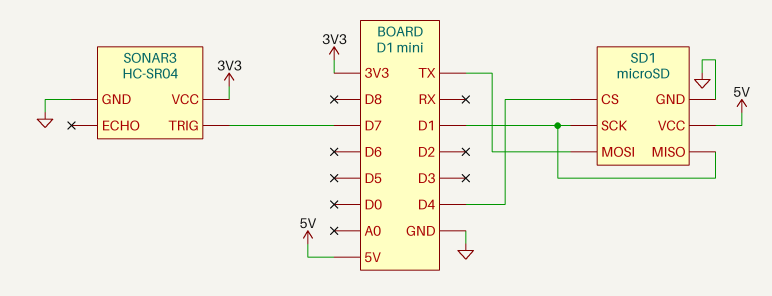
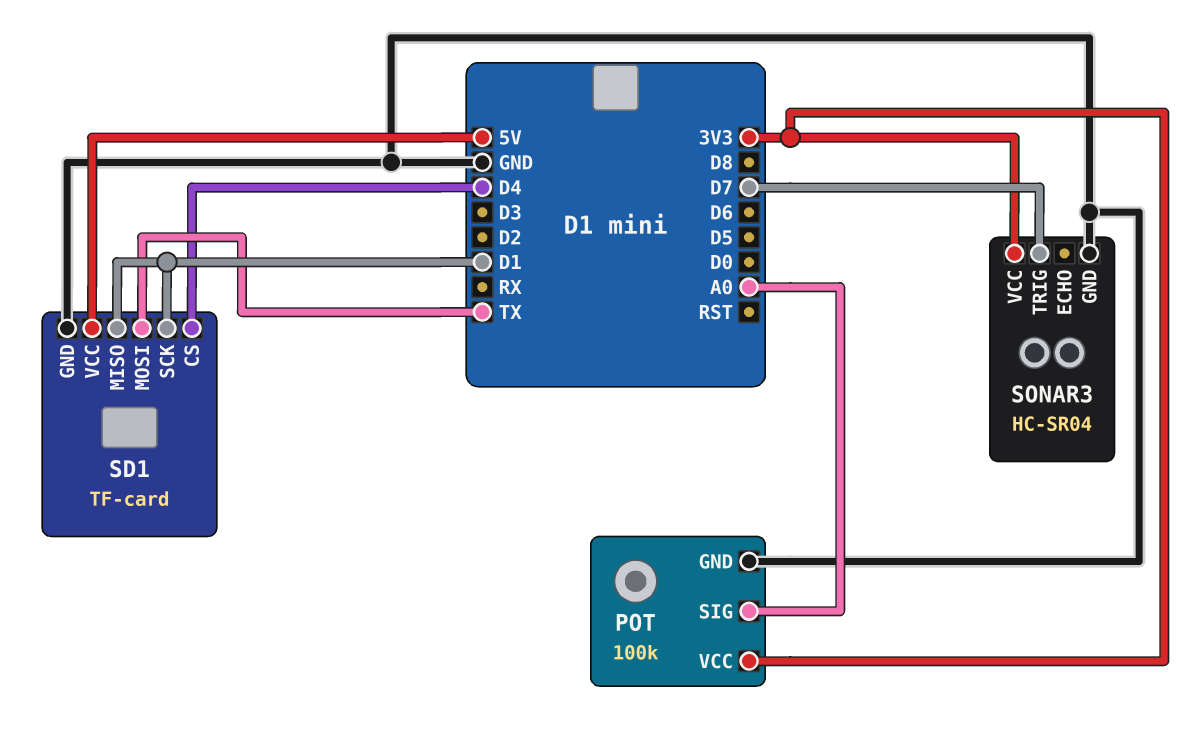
POT: none -> 100k
POT pin GND: none -> GND
POT pin SIG: none -> A0
POT pin VCC: none -> 3V3
SD1: microSD -> TF-card

